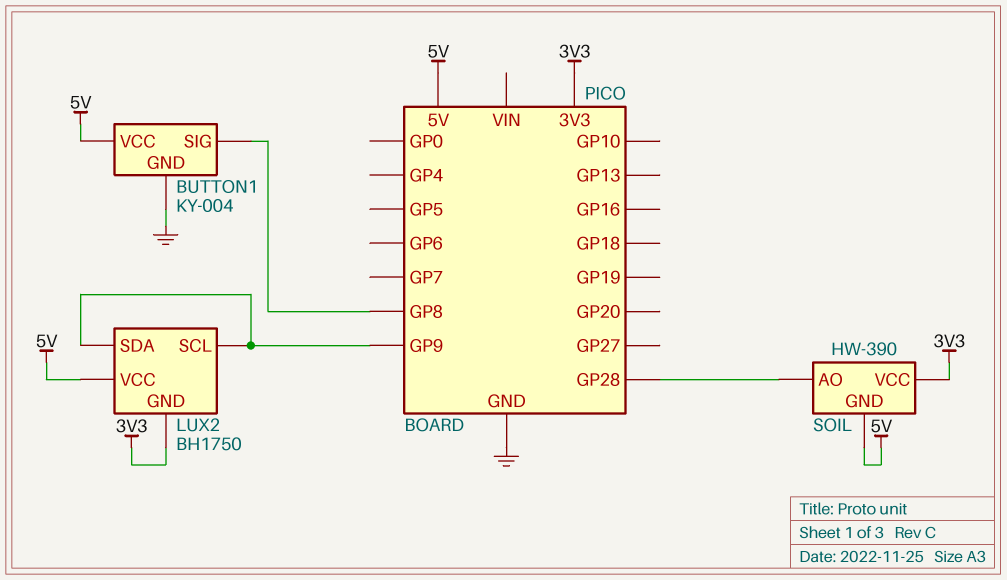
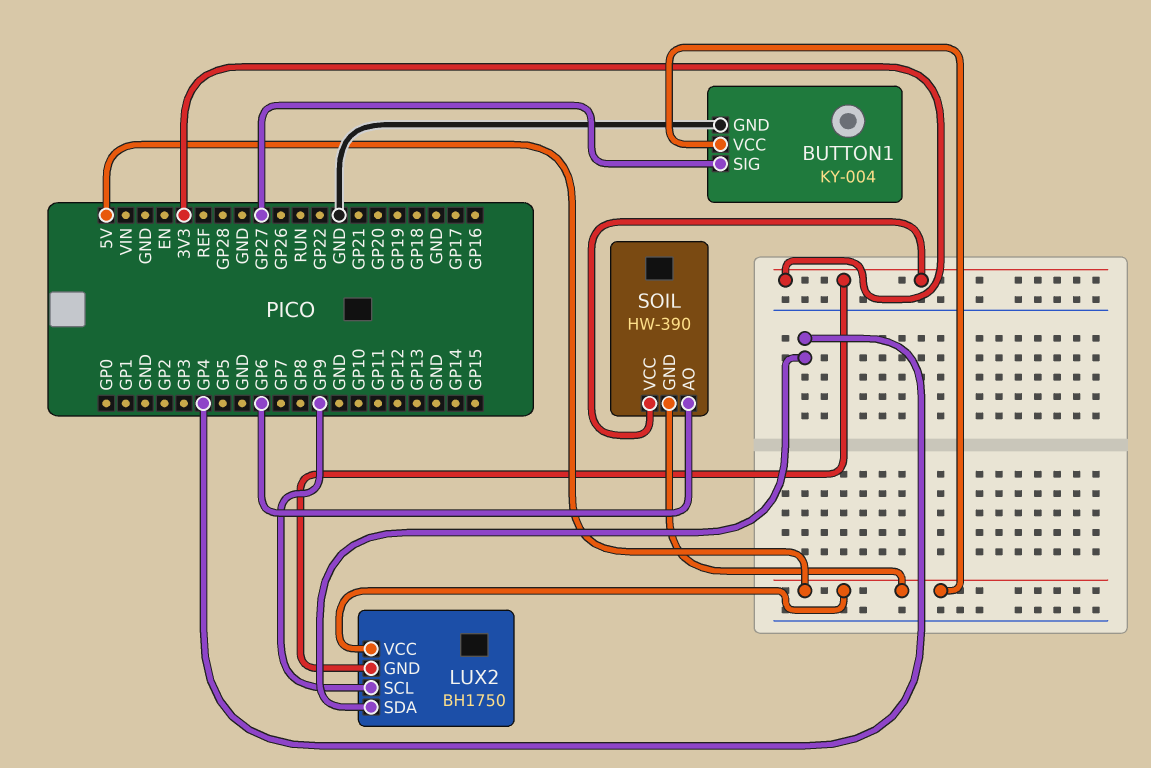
BUTTON1 pin SIG: GP8 -> GP27
LUX2 pin SDA: GP9 -> GP4
SOIL pin AO: GP28 -> GP6

